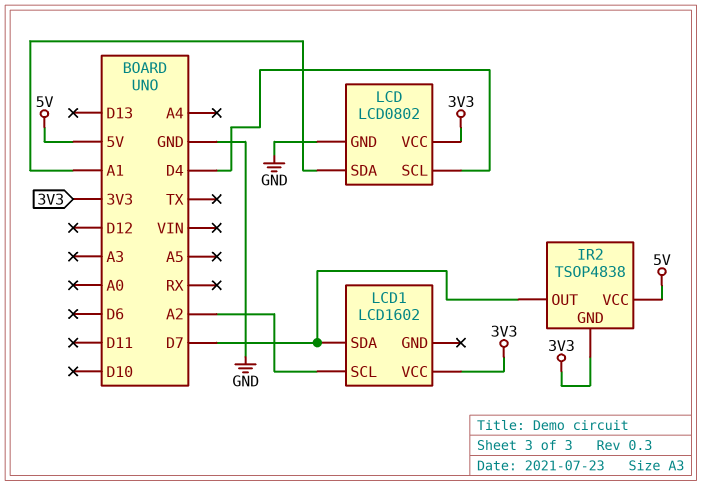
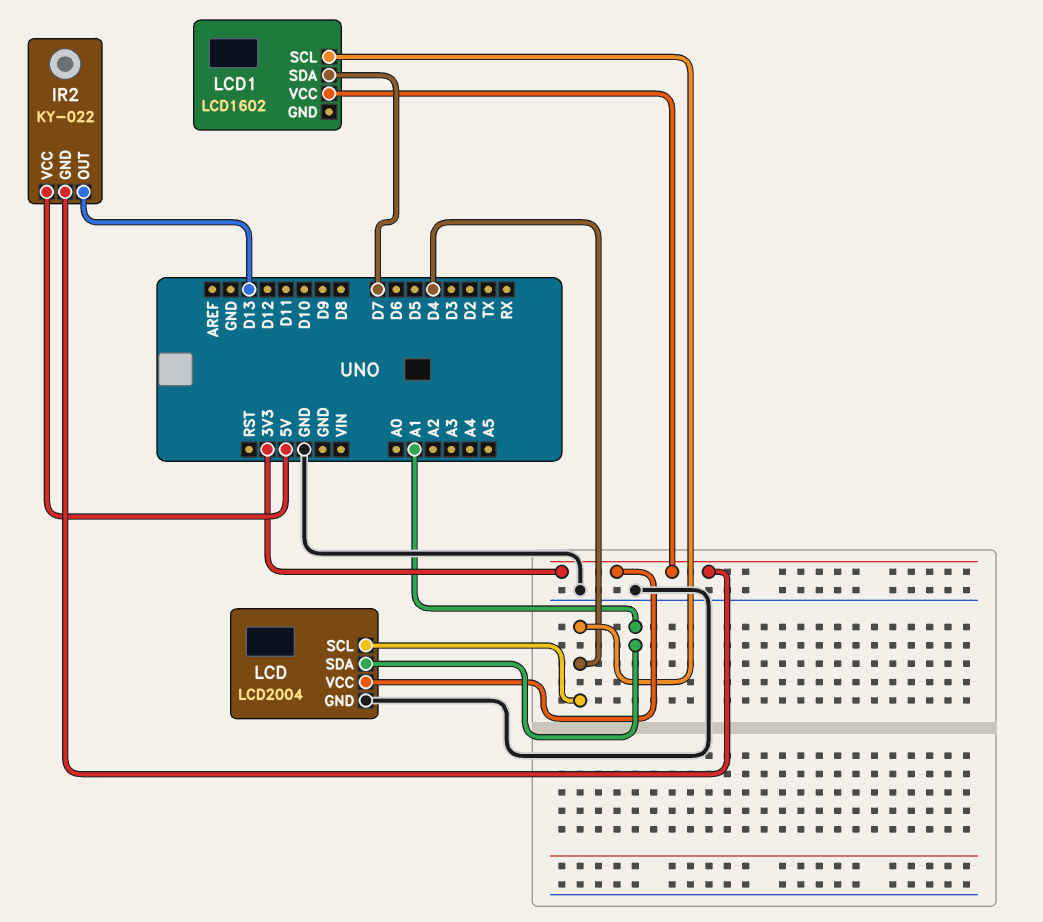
IR2: TSOP4838 -> KY-022
IR2 pin OUT: D7 -> D13
LCD: LCD0802 -> LCD2004
LCD1 pin SCL: A2 -> D4

